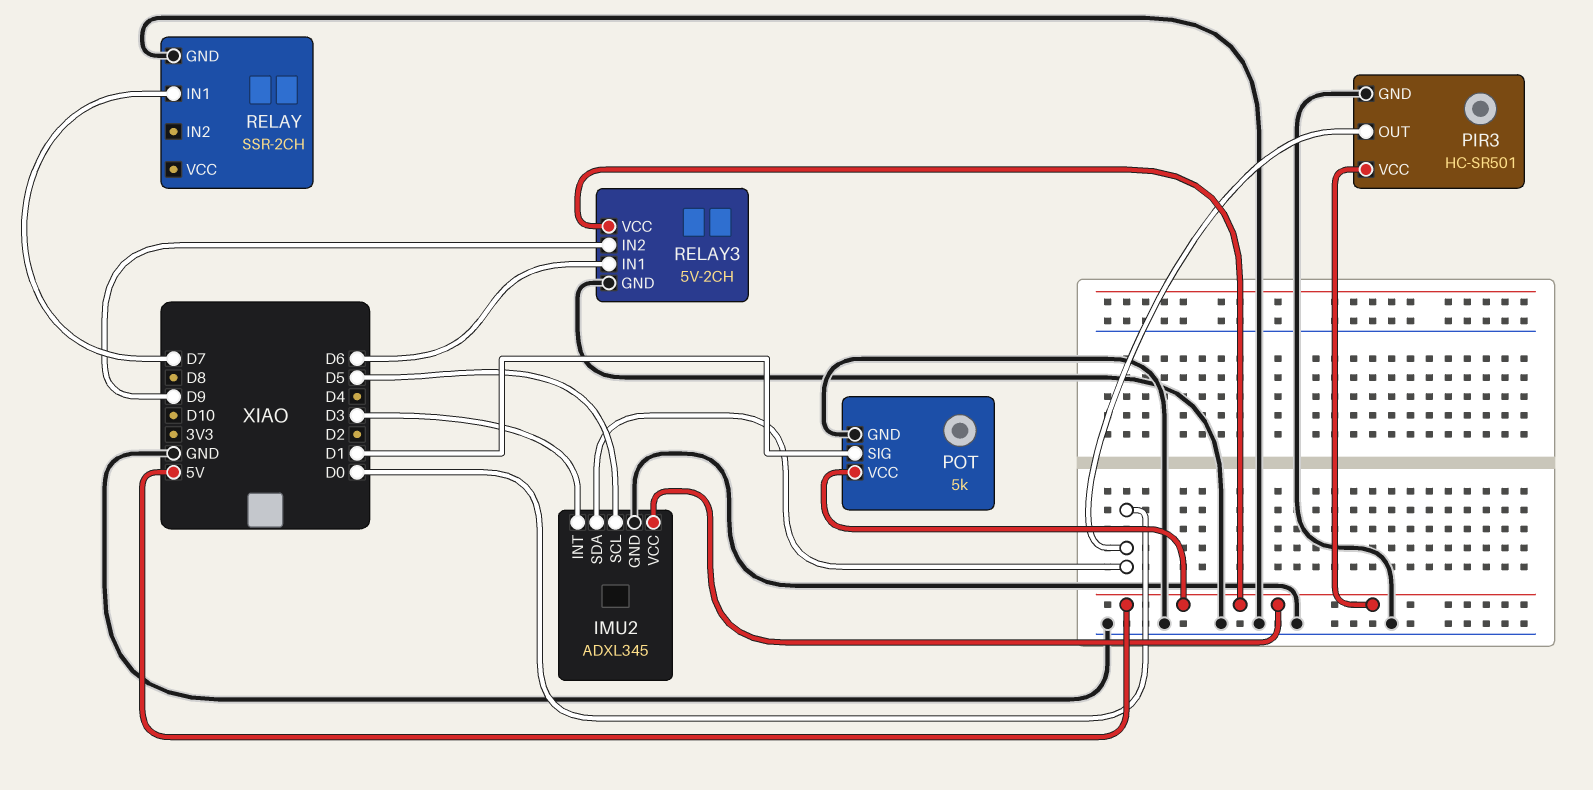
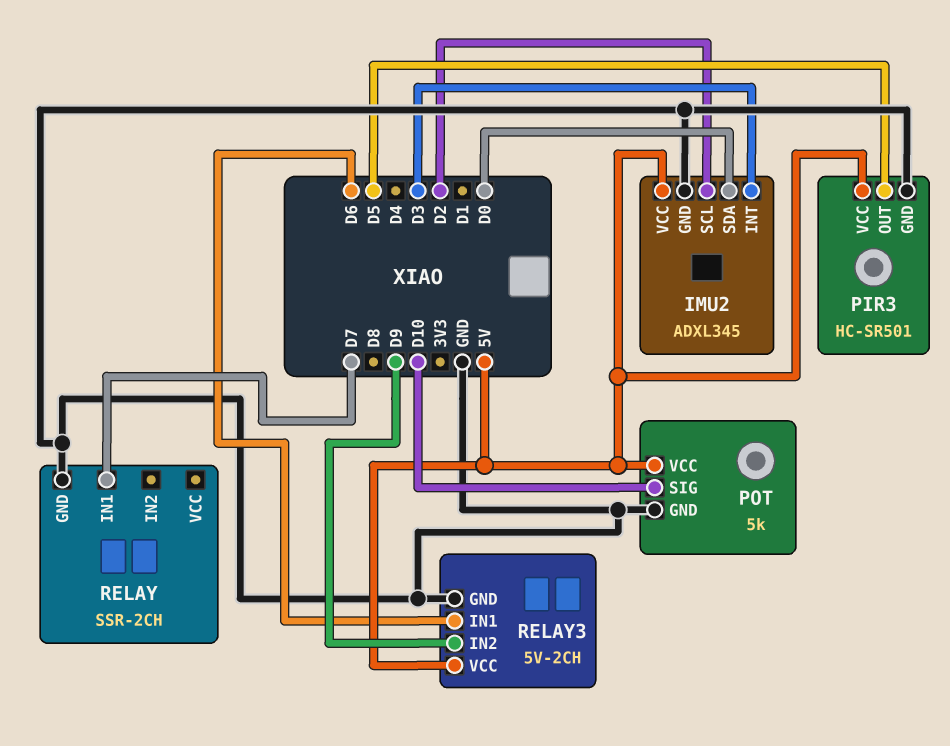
IMU2 pin SCL: D5 -> D2
PIR3 pin OUT: D0 -> D5
POT pin SIG: D1 -> D10

